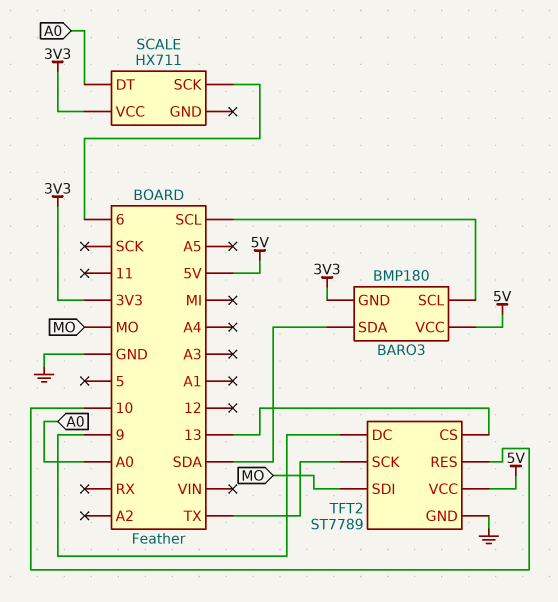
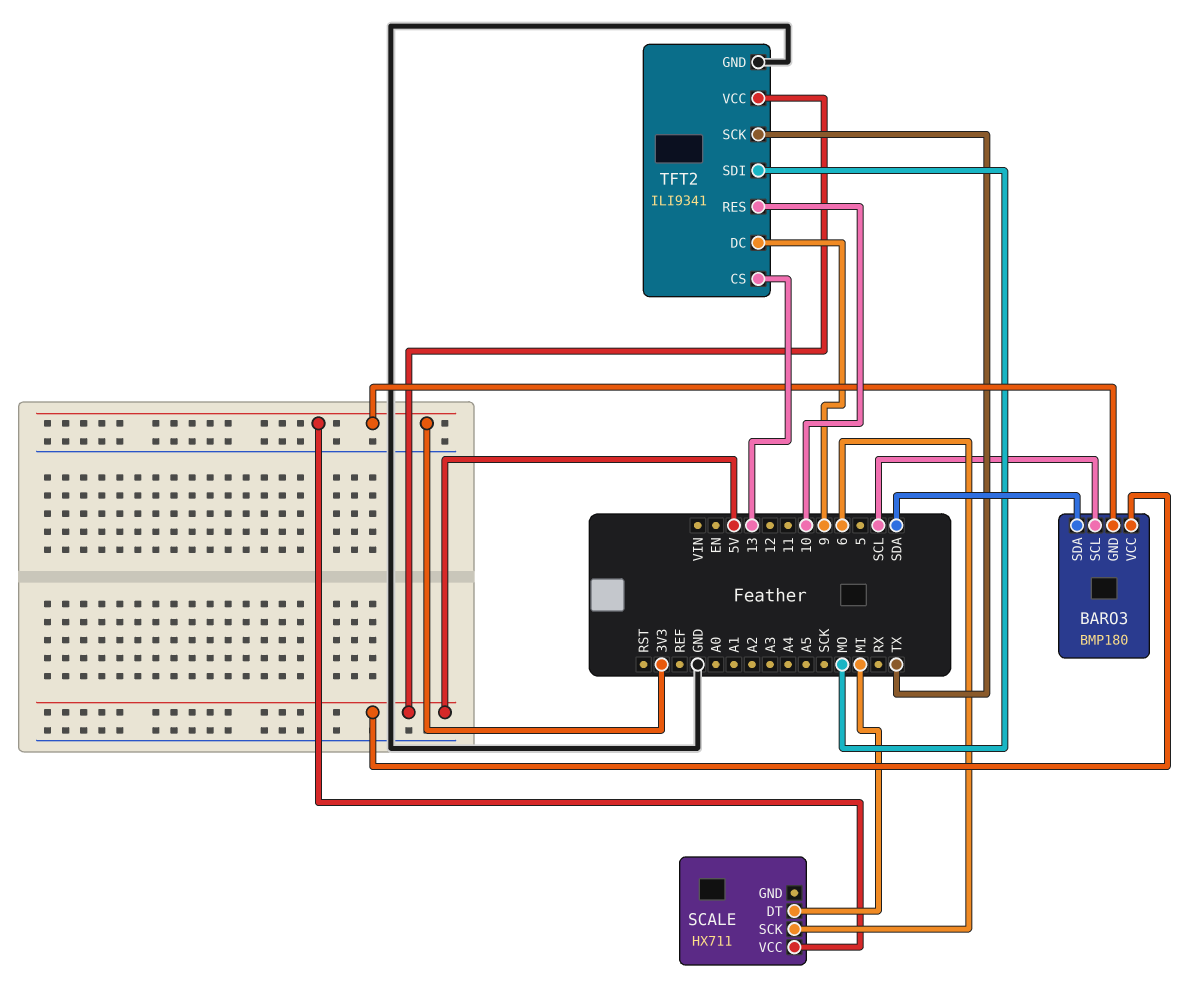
SCALE pin DT: A0 -> MI
TFT2: ST7789 -> ILI9341

